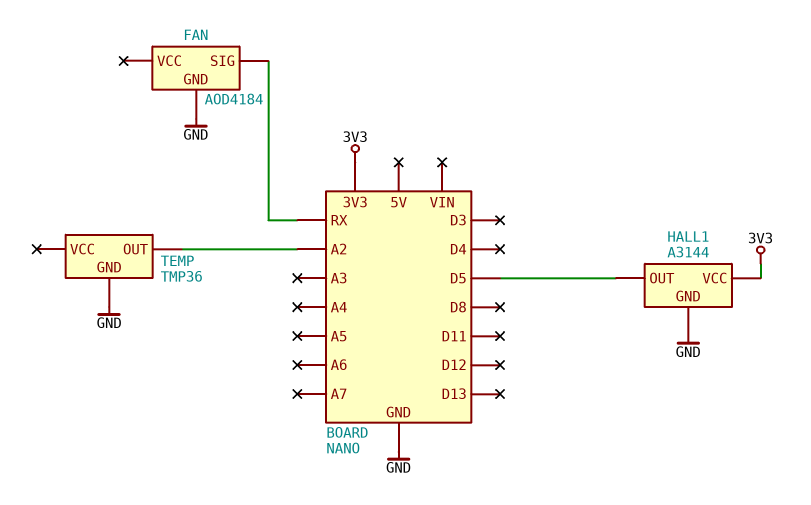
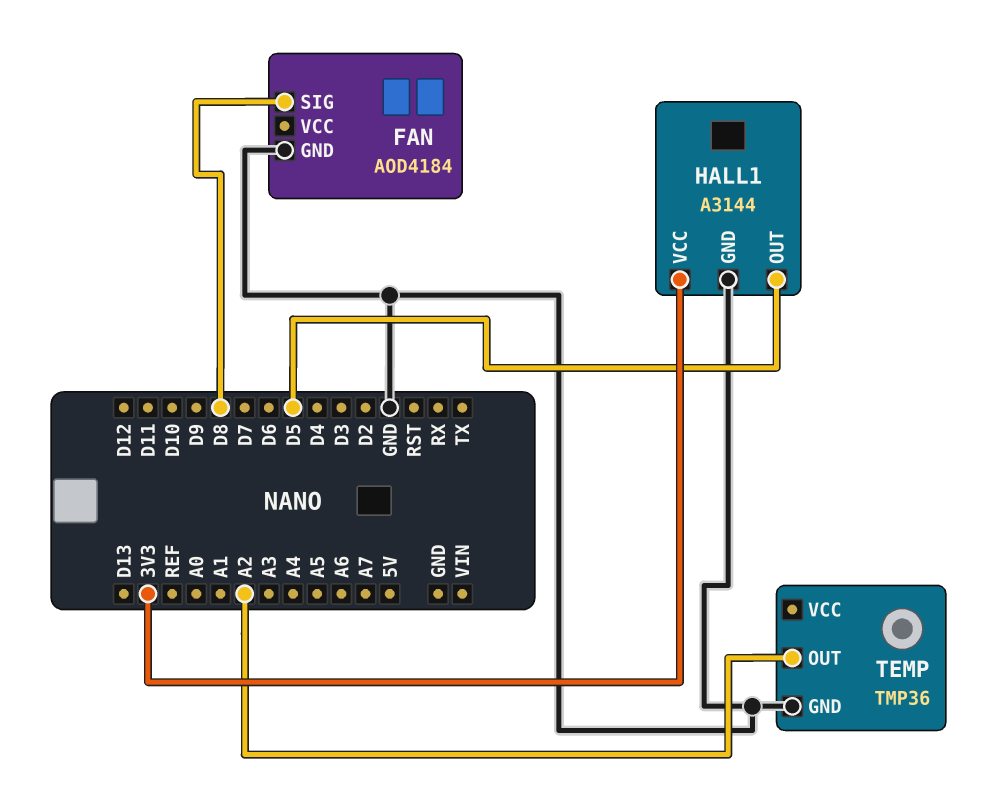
FAN pin SIG: RX -> D8

